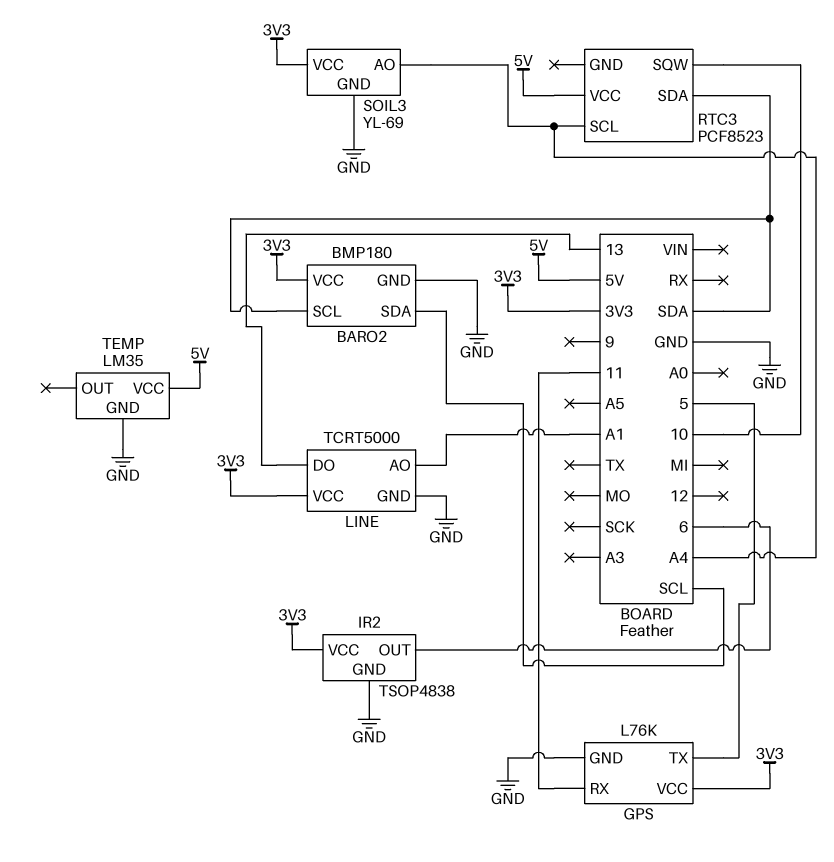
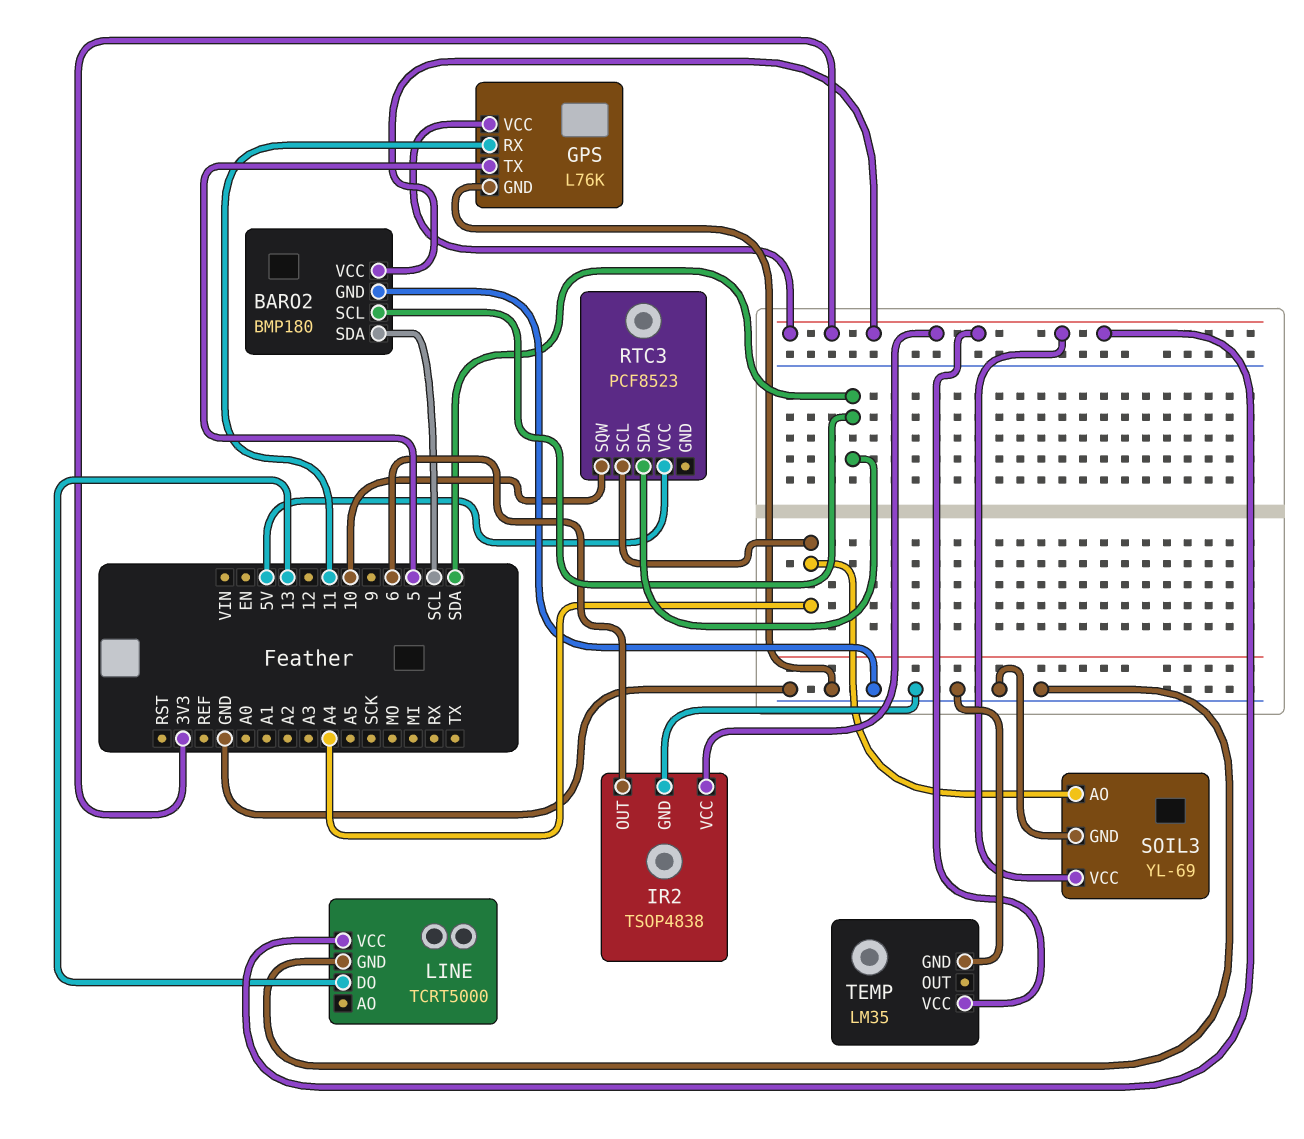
LINE pin AO: A1 -> none
TEMP pin VCC: 5V -> 3V3

